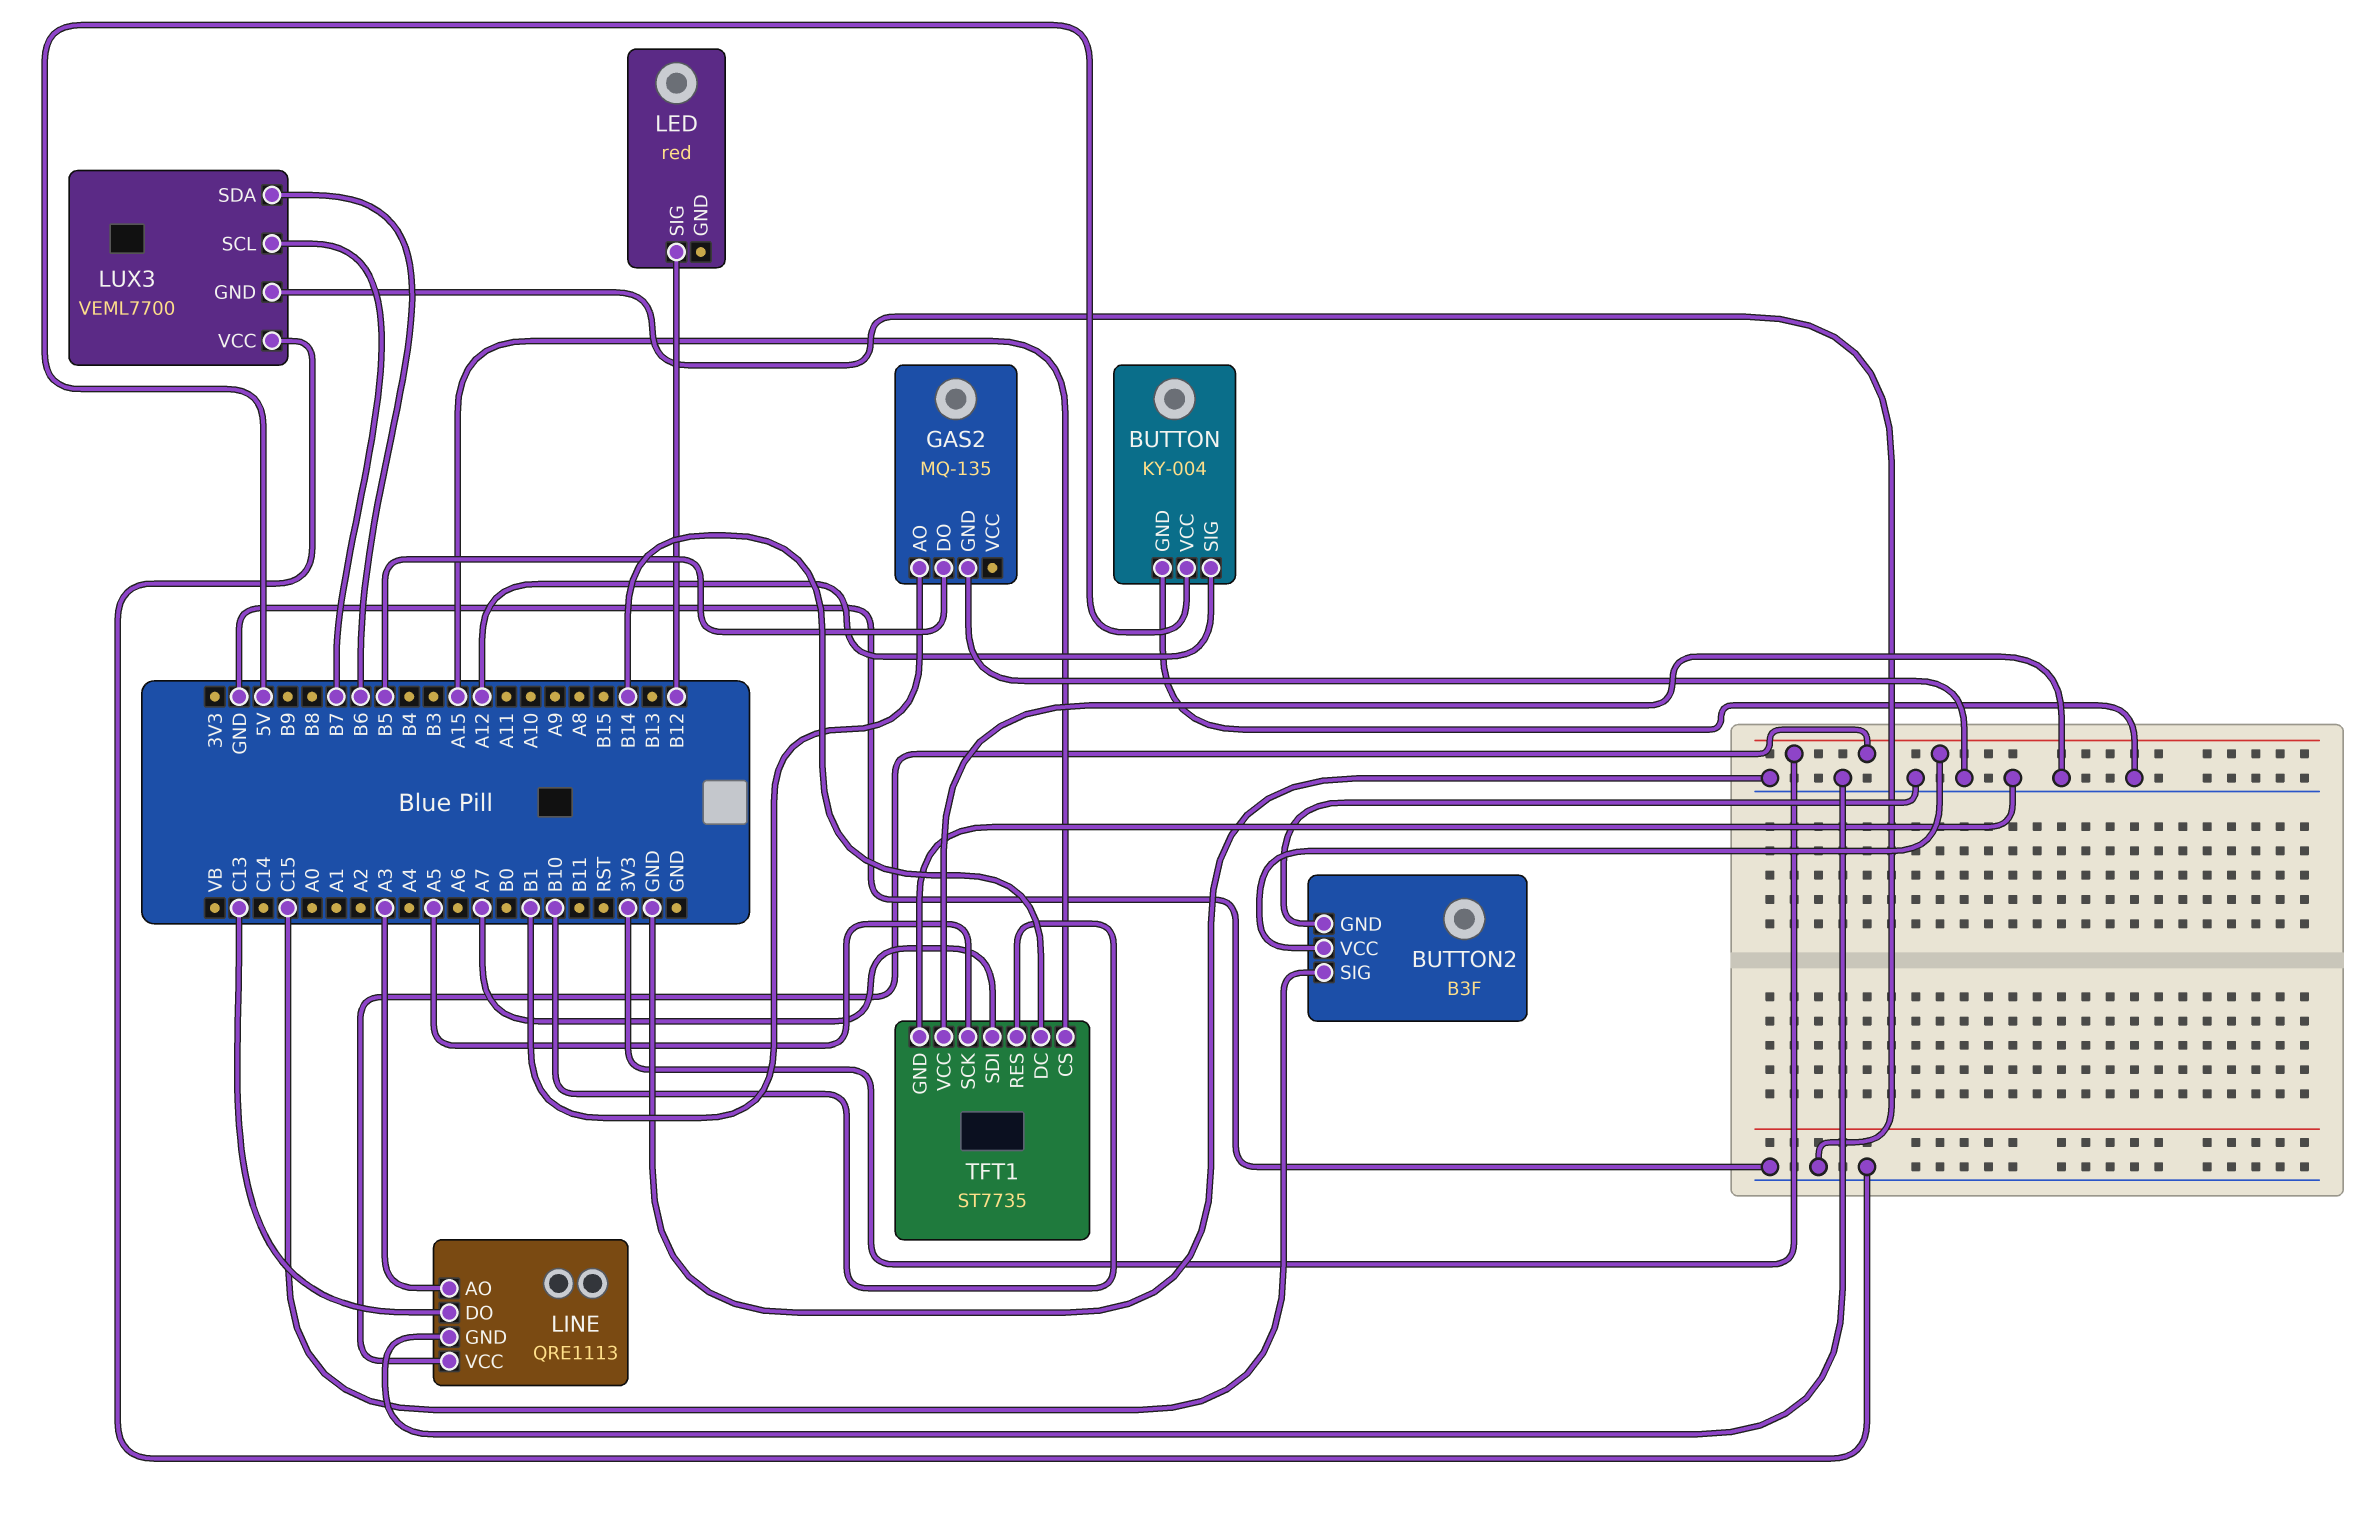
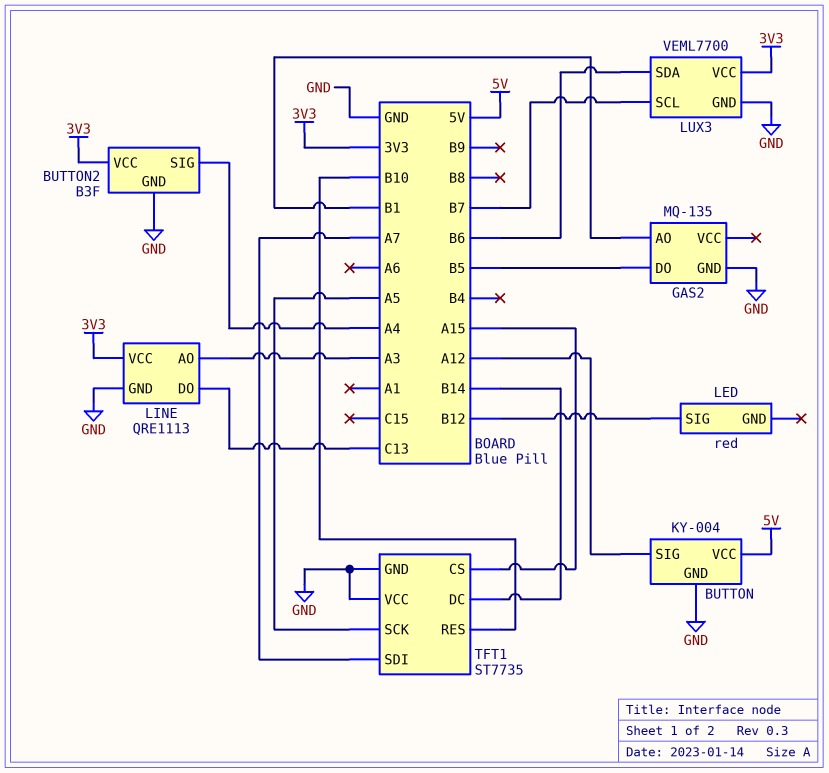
BUTTON2 pin SIG: C15 -> A4
LUX3 pin VCC: GND -> 3V3

